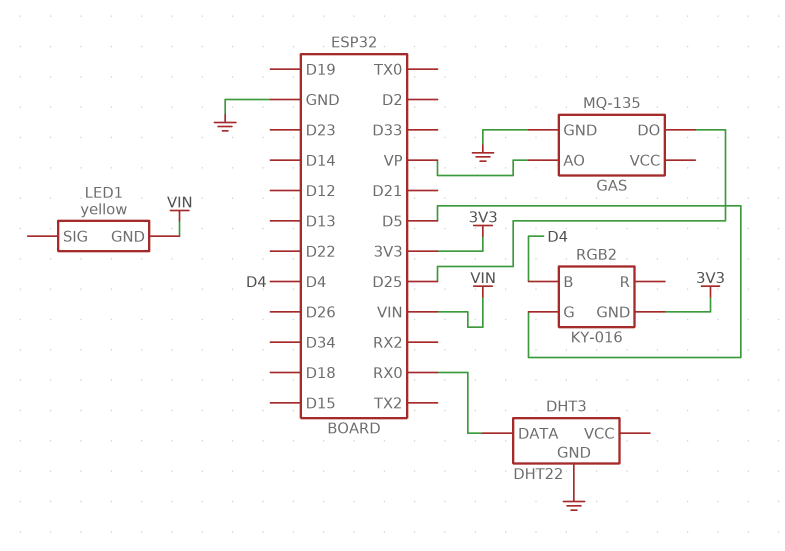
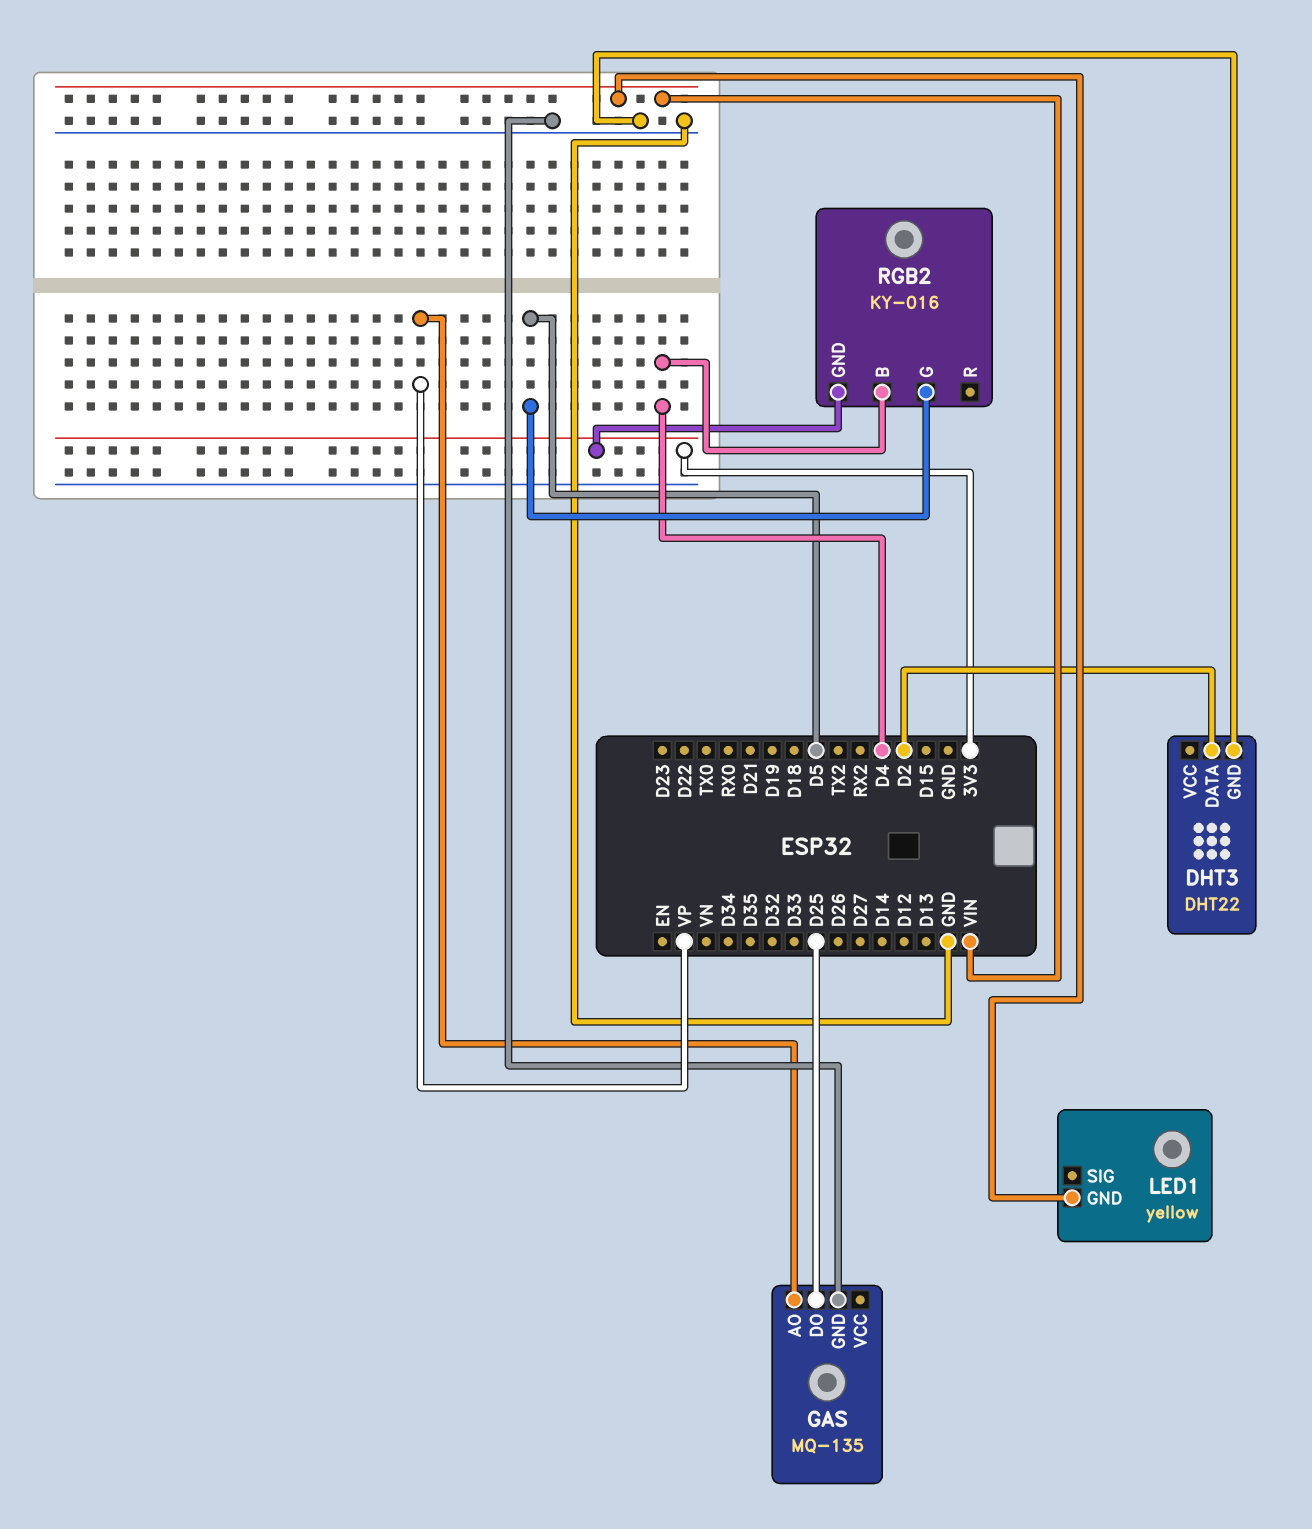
DHT3 pin DATA: RX0 -> D2

